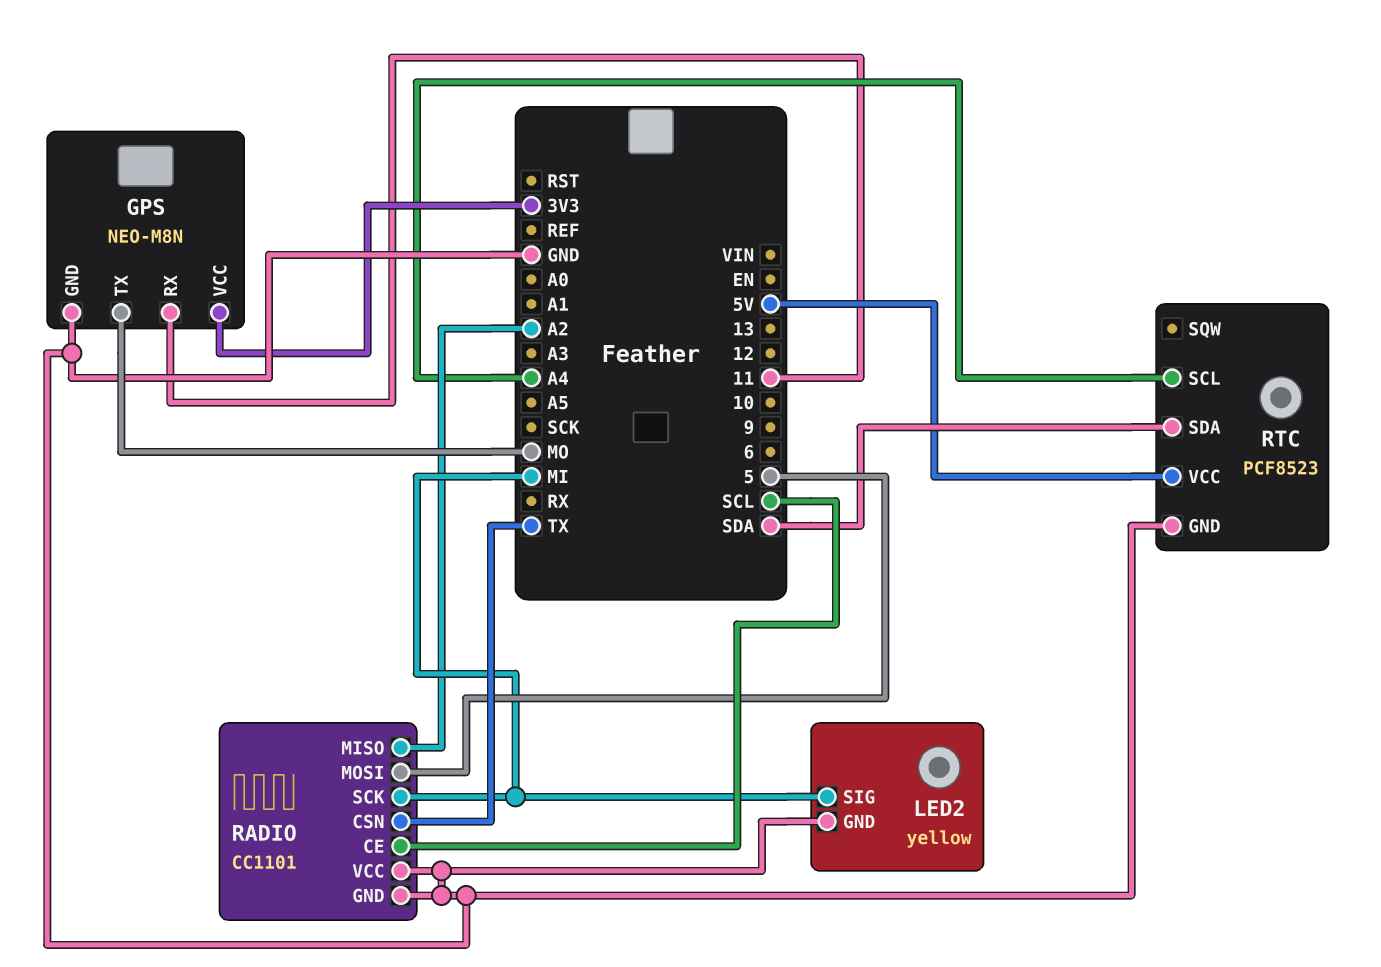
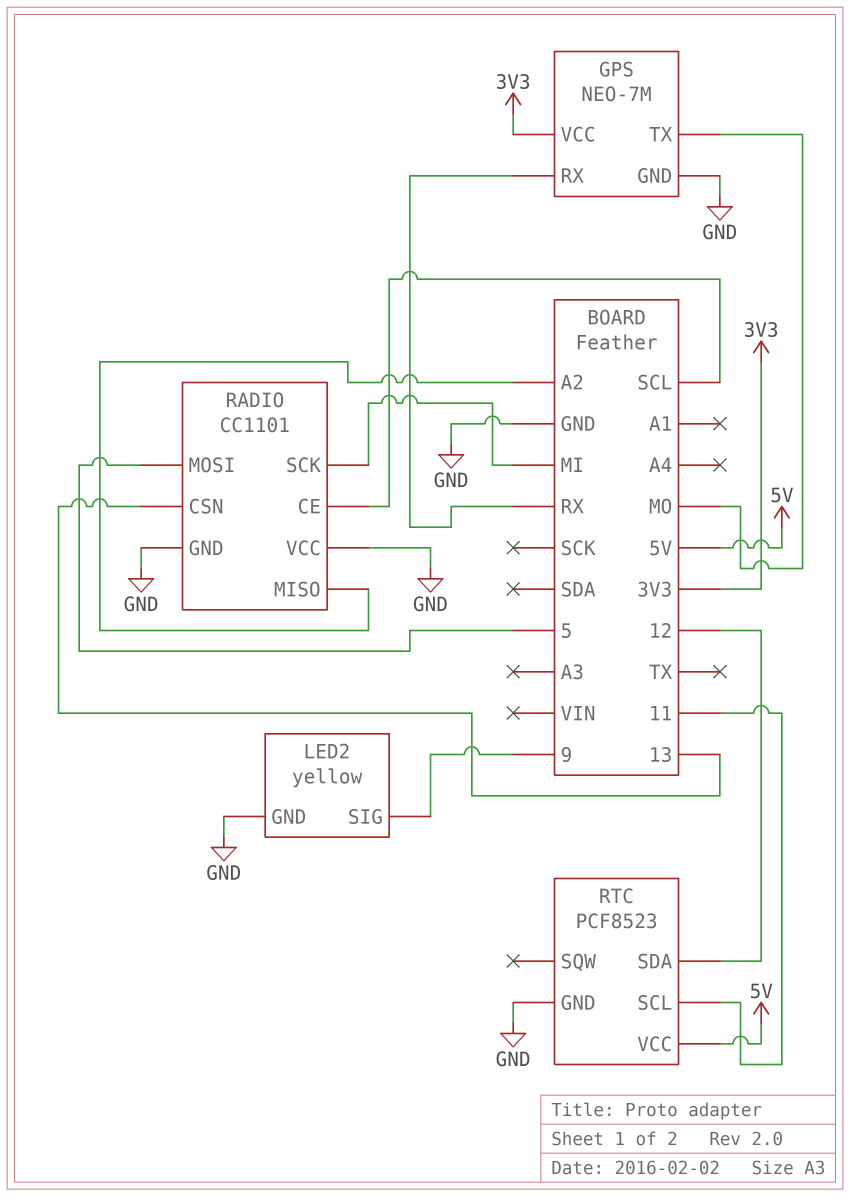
GPS: NEO-M8N -> NEO-7M
GPS pin RX: 11 -> RX
LED2 pin SIG: MI -> 9
RADIO pin CSN: TX -> 13
RTC pin SCL: A4 -> 11
RTC pin SDA: SDA -> 12

